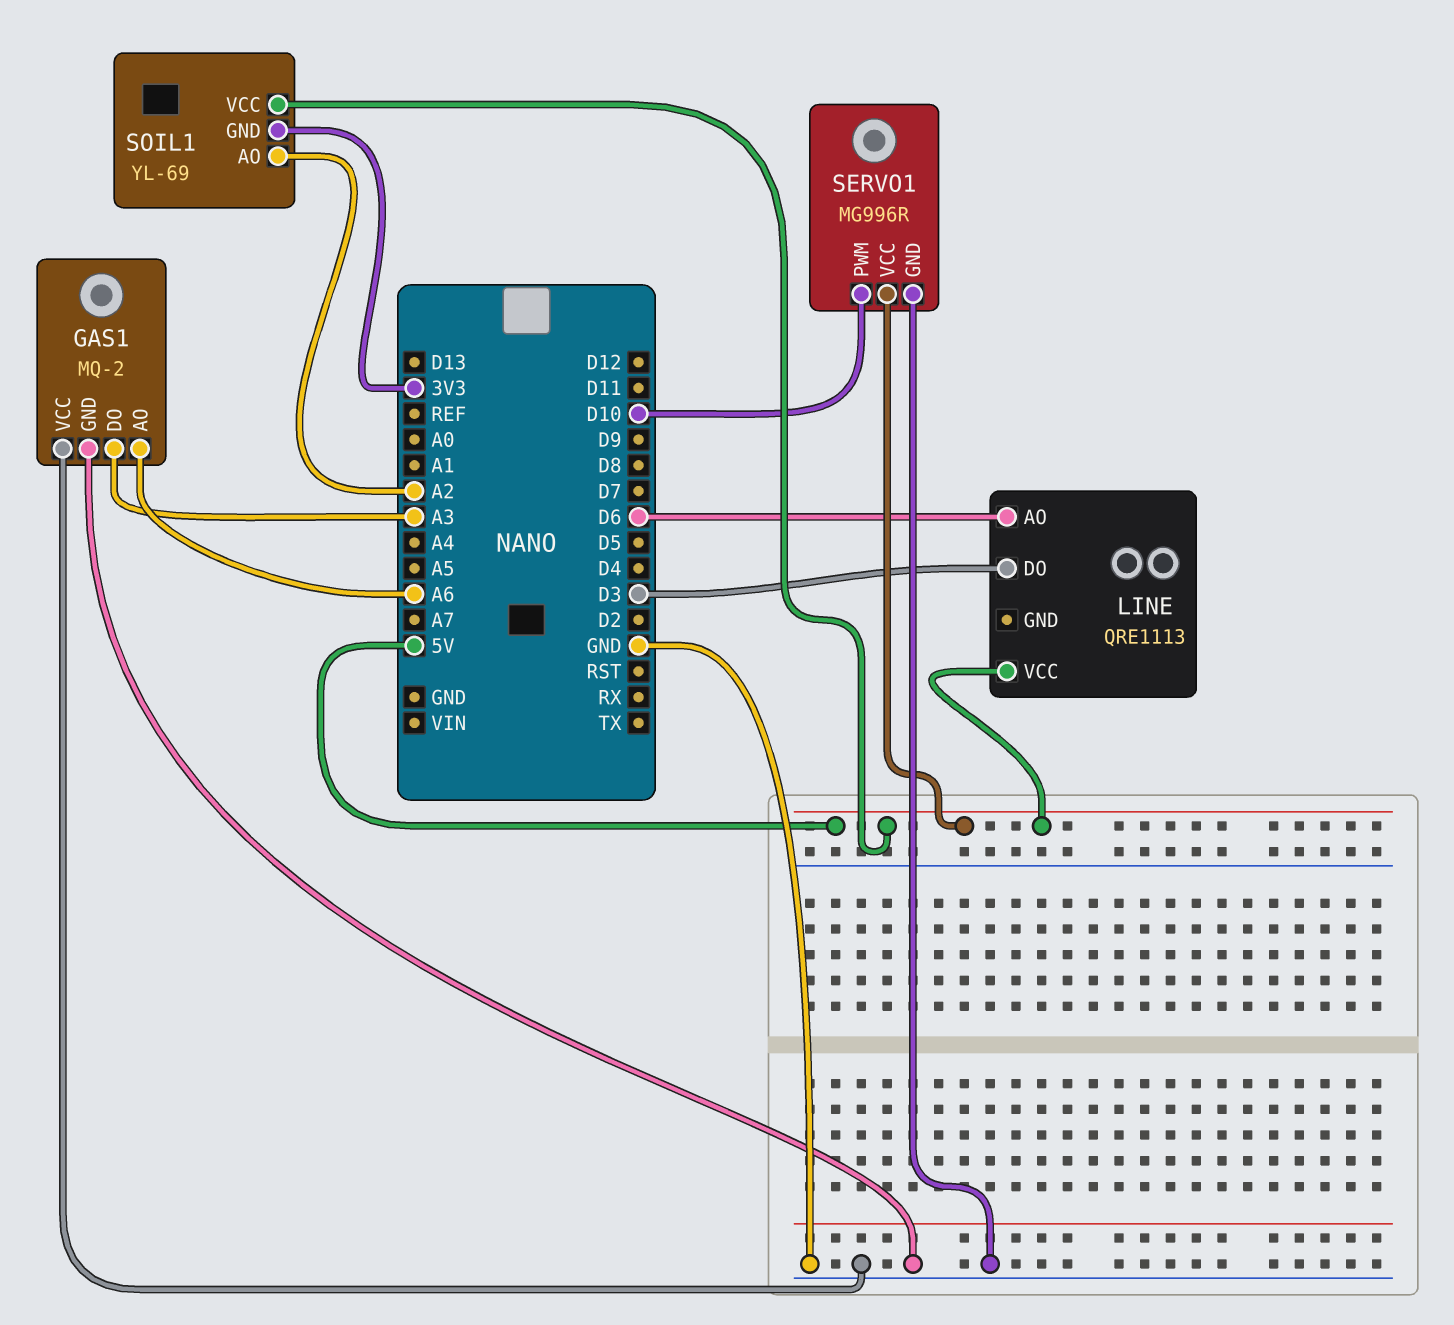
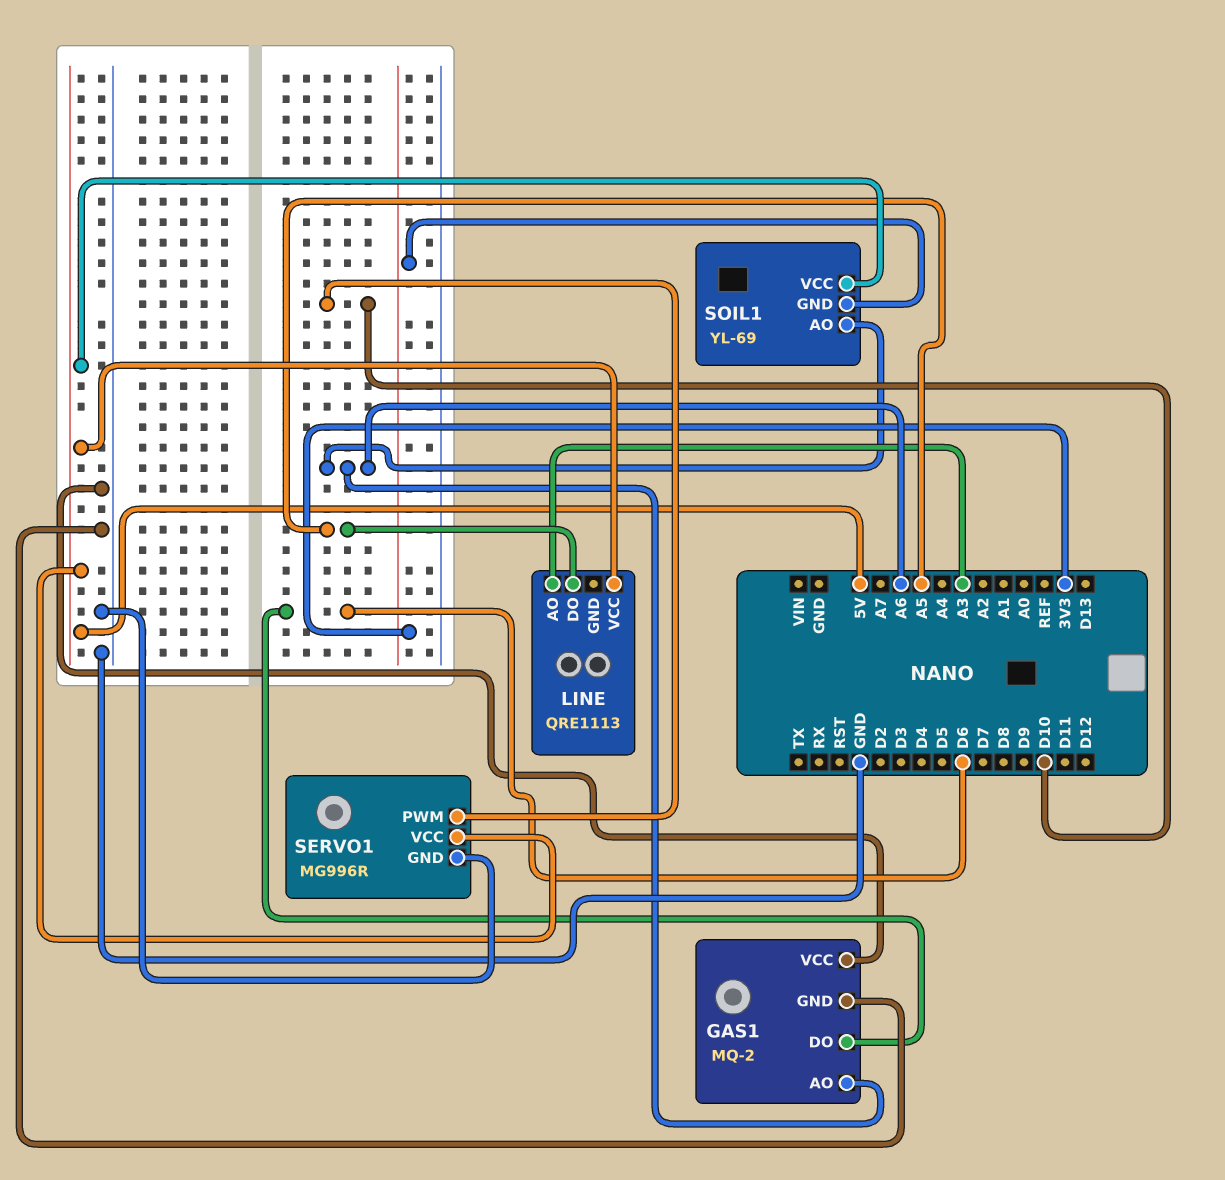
GAS1 pin DO: A3 -> D6
LINE pin AO: D6 -> A3
LINE pin DO: D3 -> A5
SOIL1 pin AO: A2 -> A6

